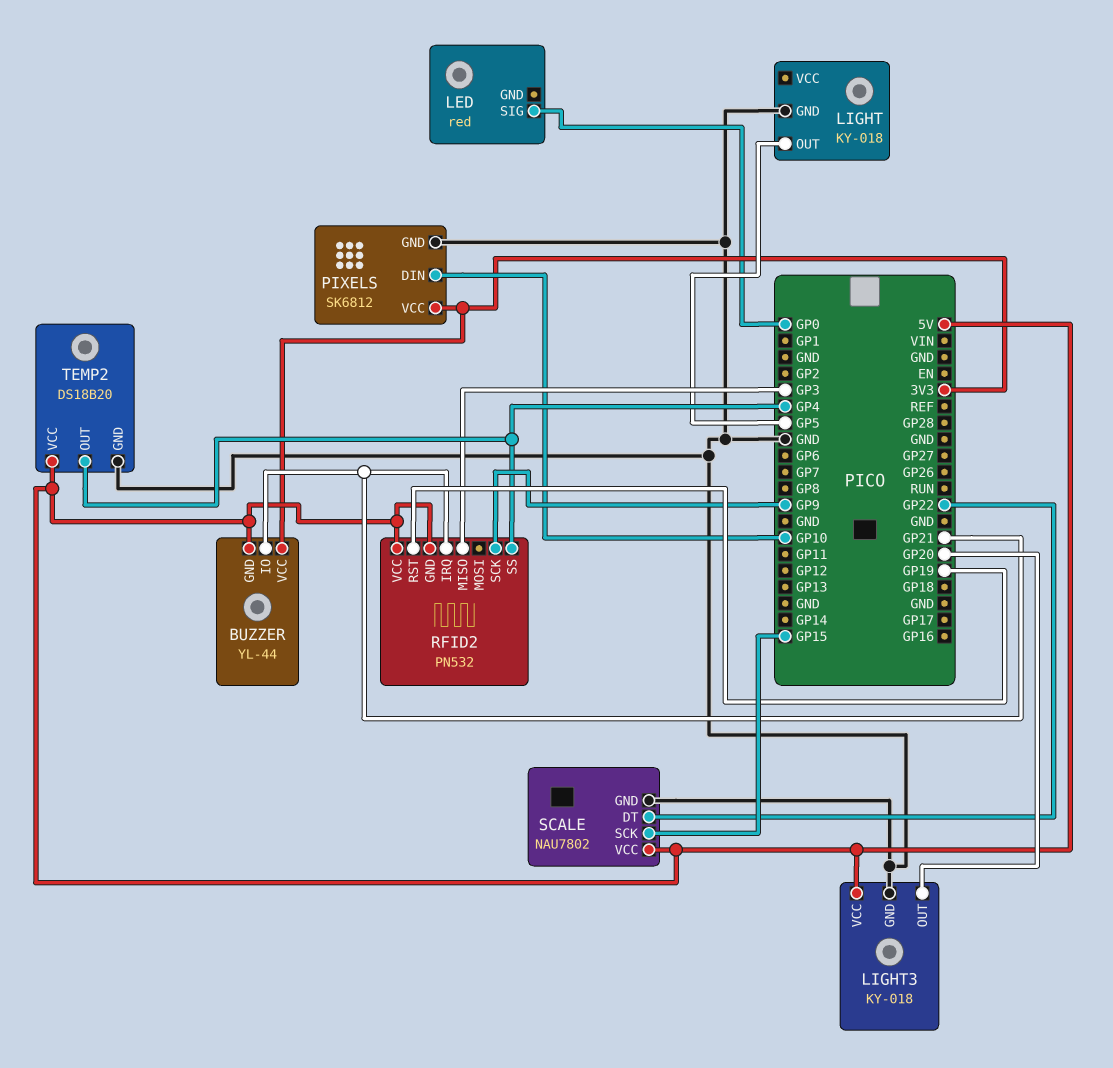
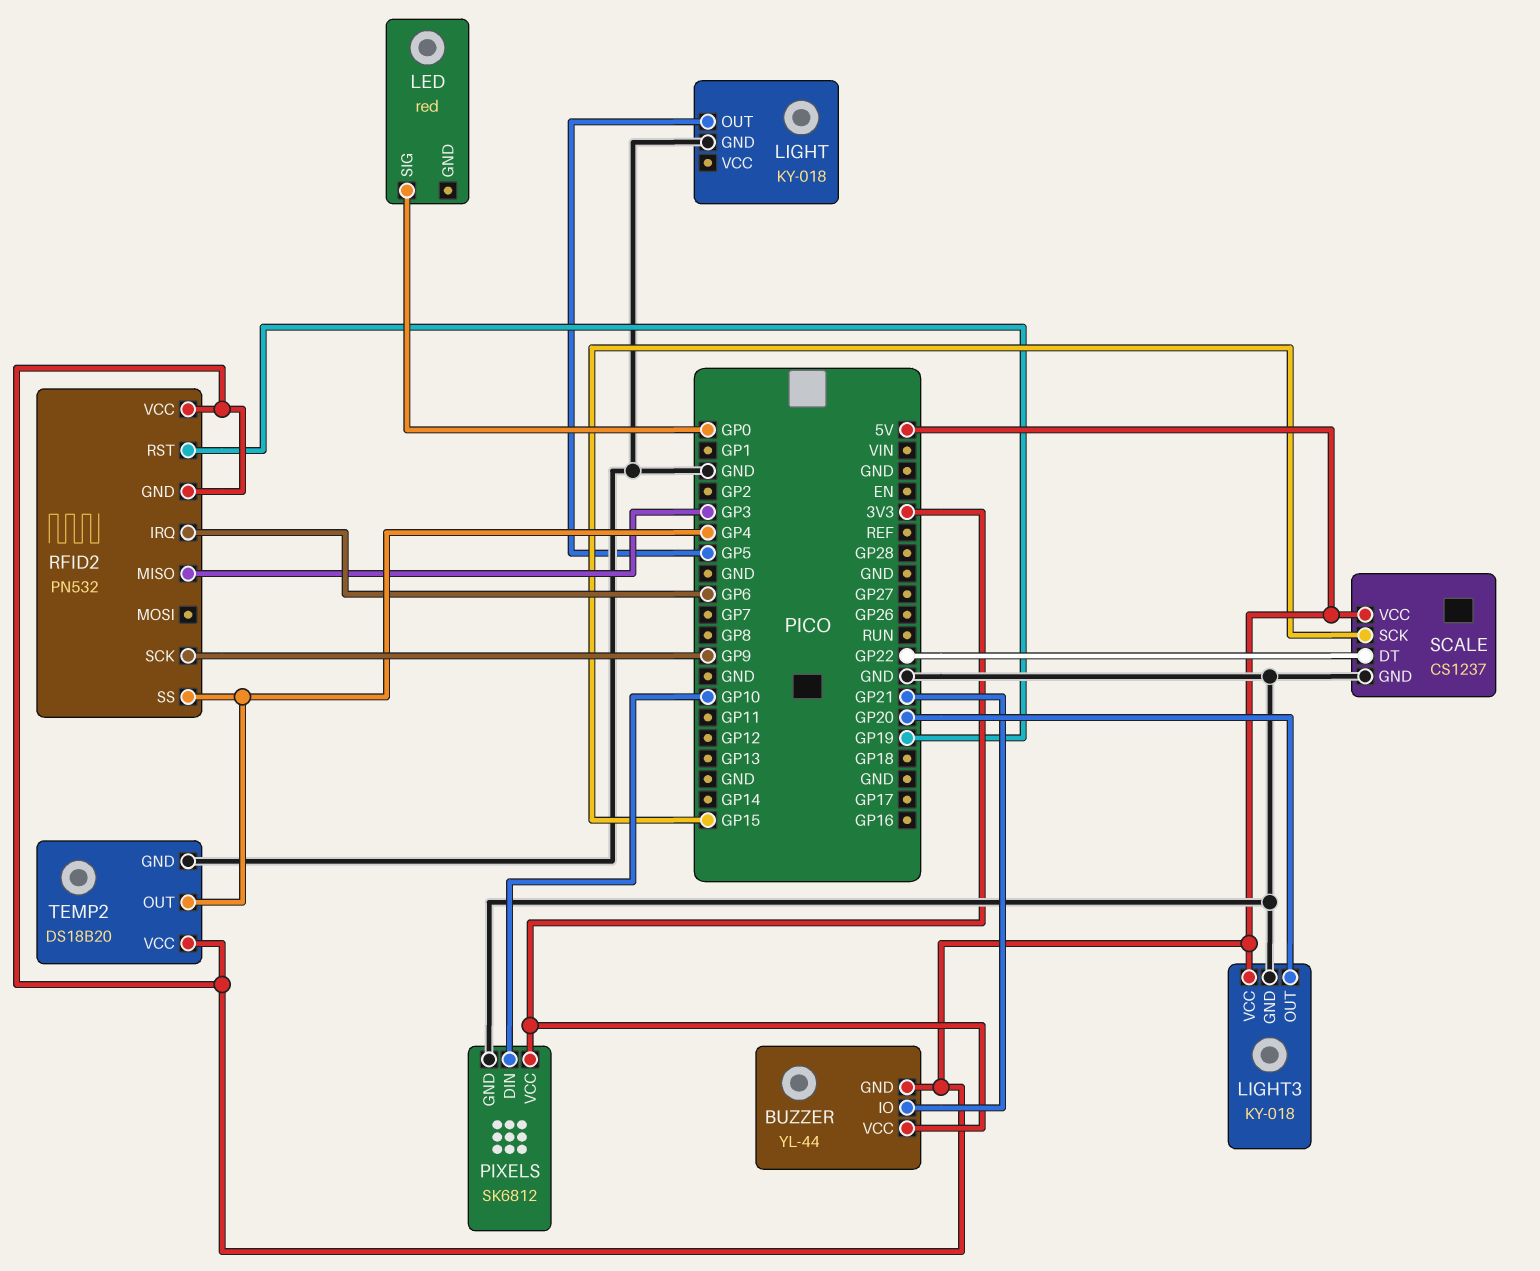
RFID2 pin IRQ: GP21 -> GP6
SCALE: NAU7802 -> CS1237

